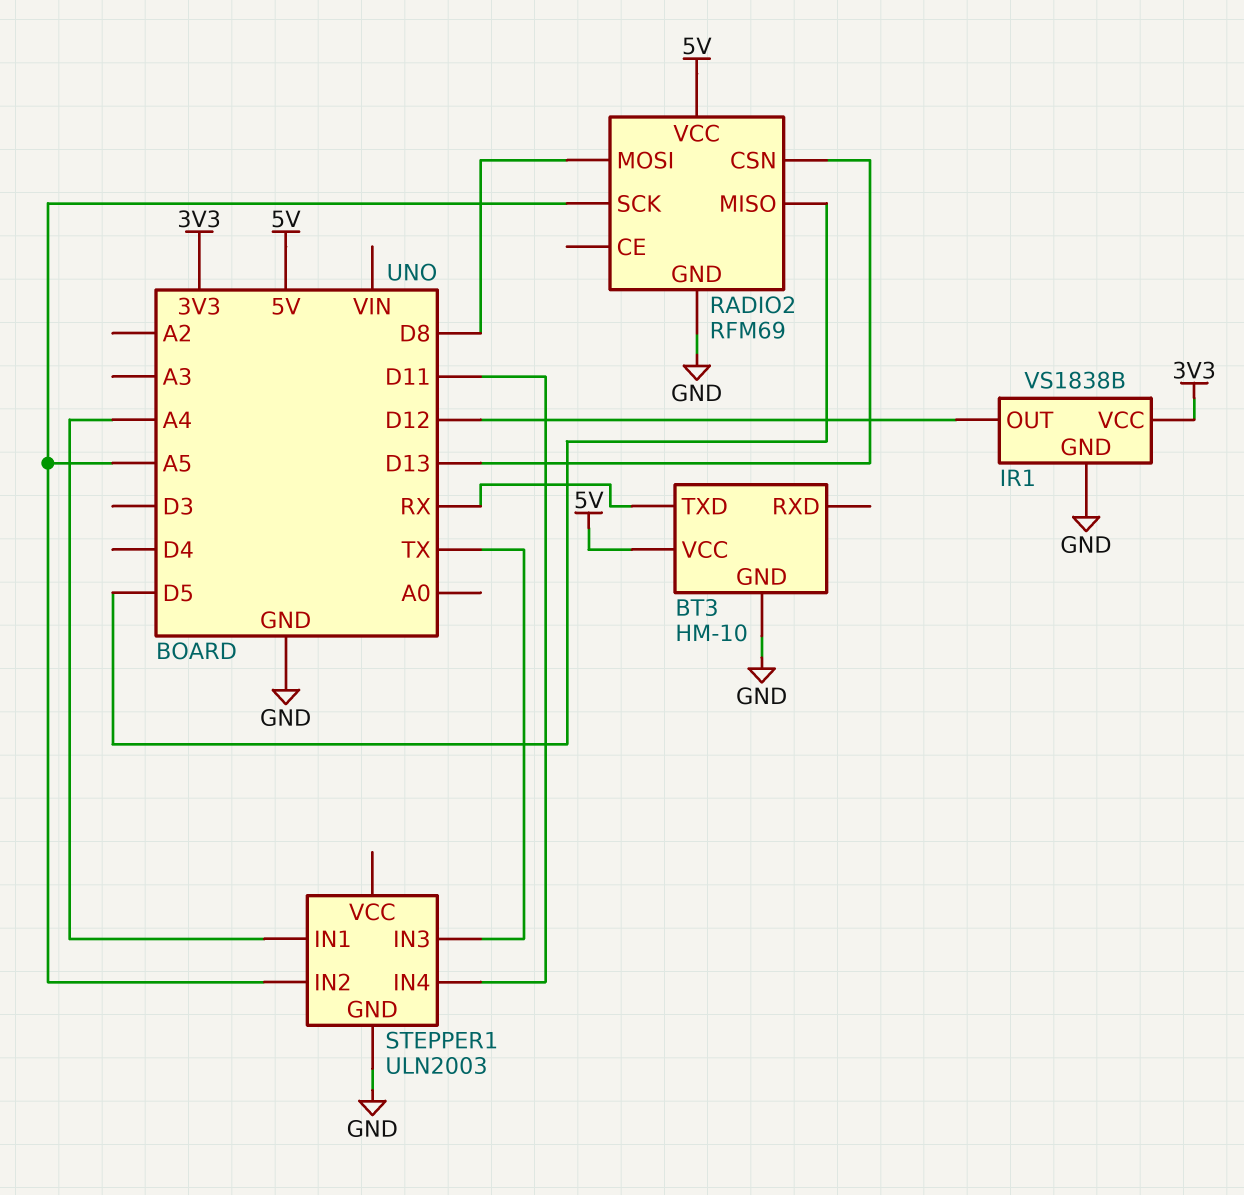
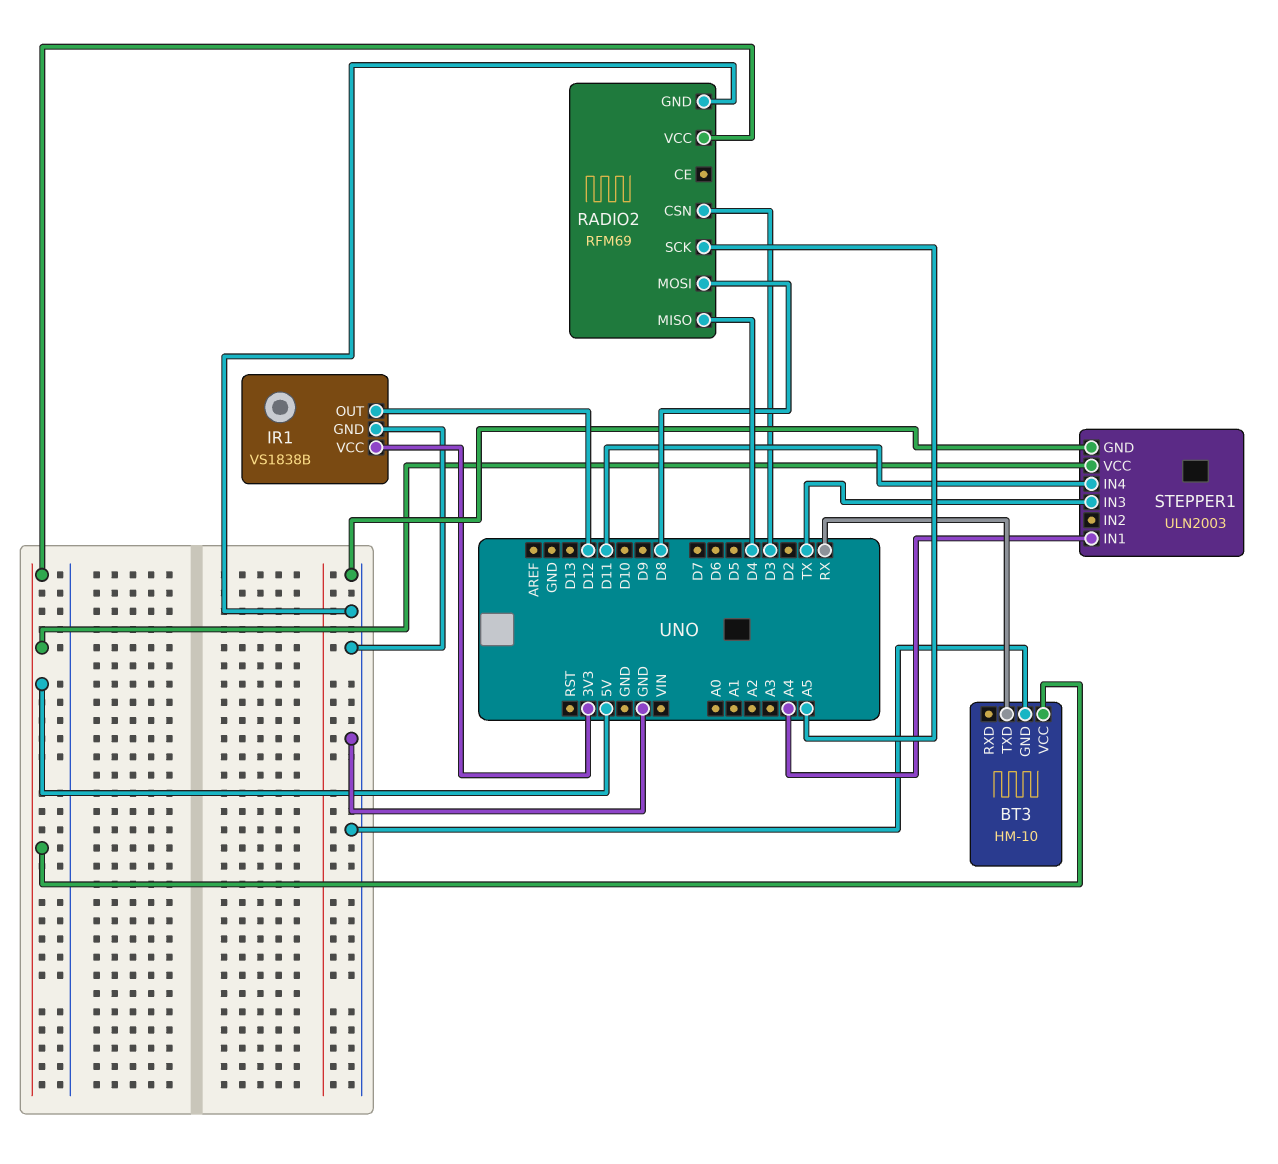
RADIO2 pin CSN: D13 -> D3
RADIO2 pin MISO: D5 -> D4
STEPPER1 pin IN2: A5 -> none
STEPPER1 pin VCC: none -> 5V

